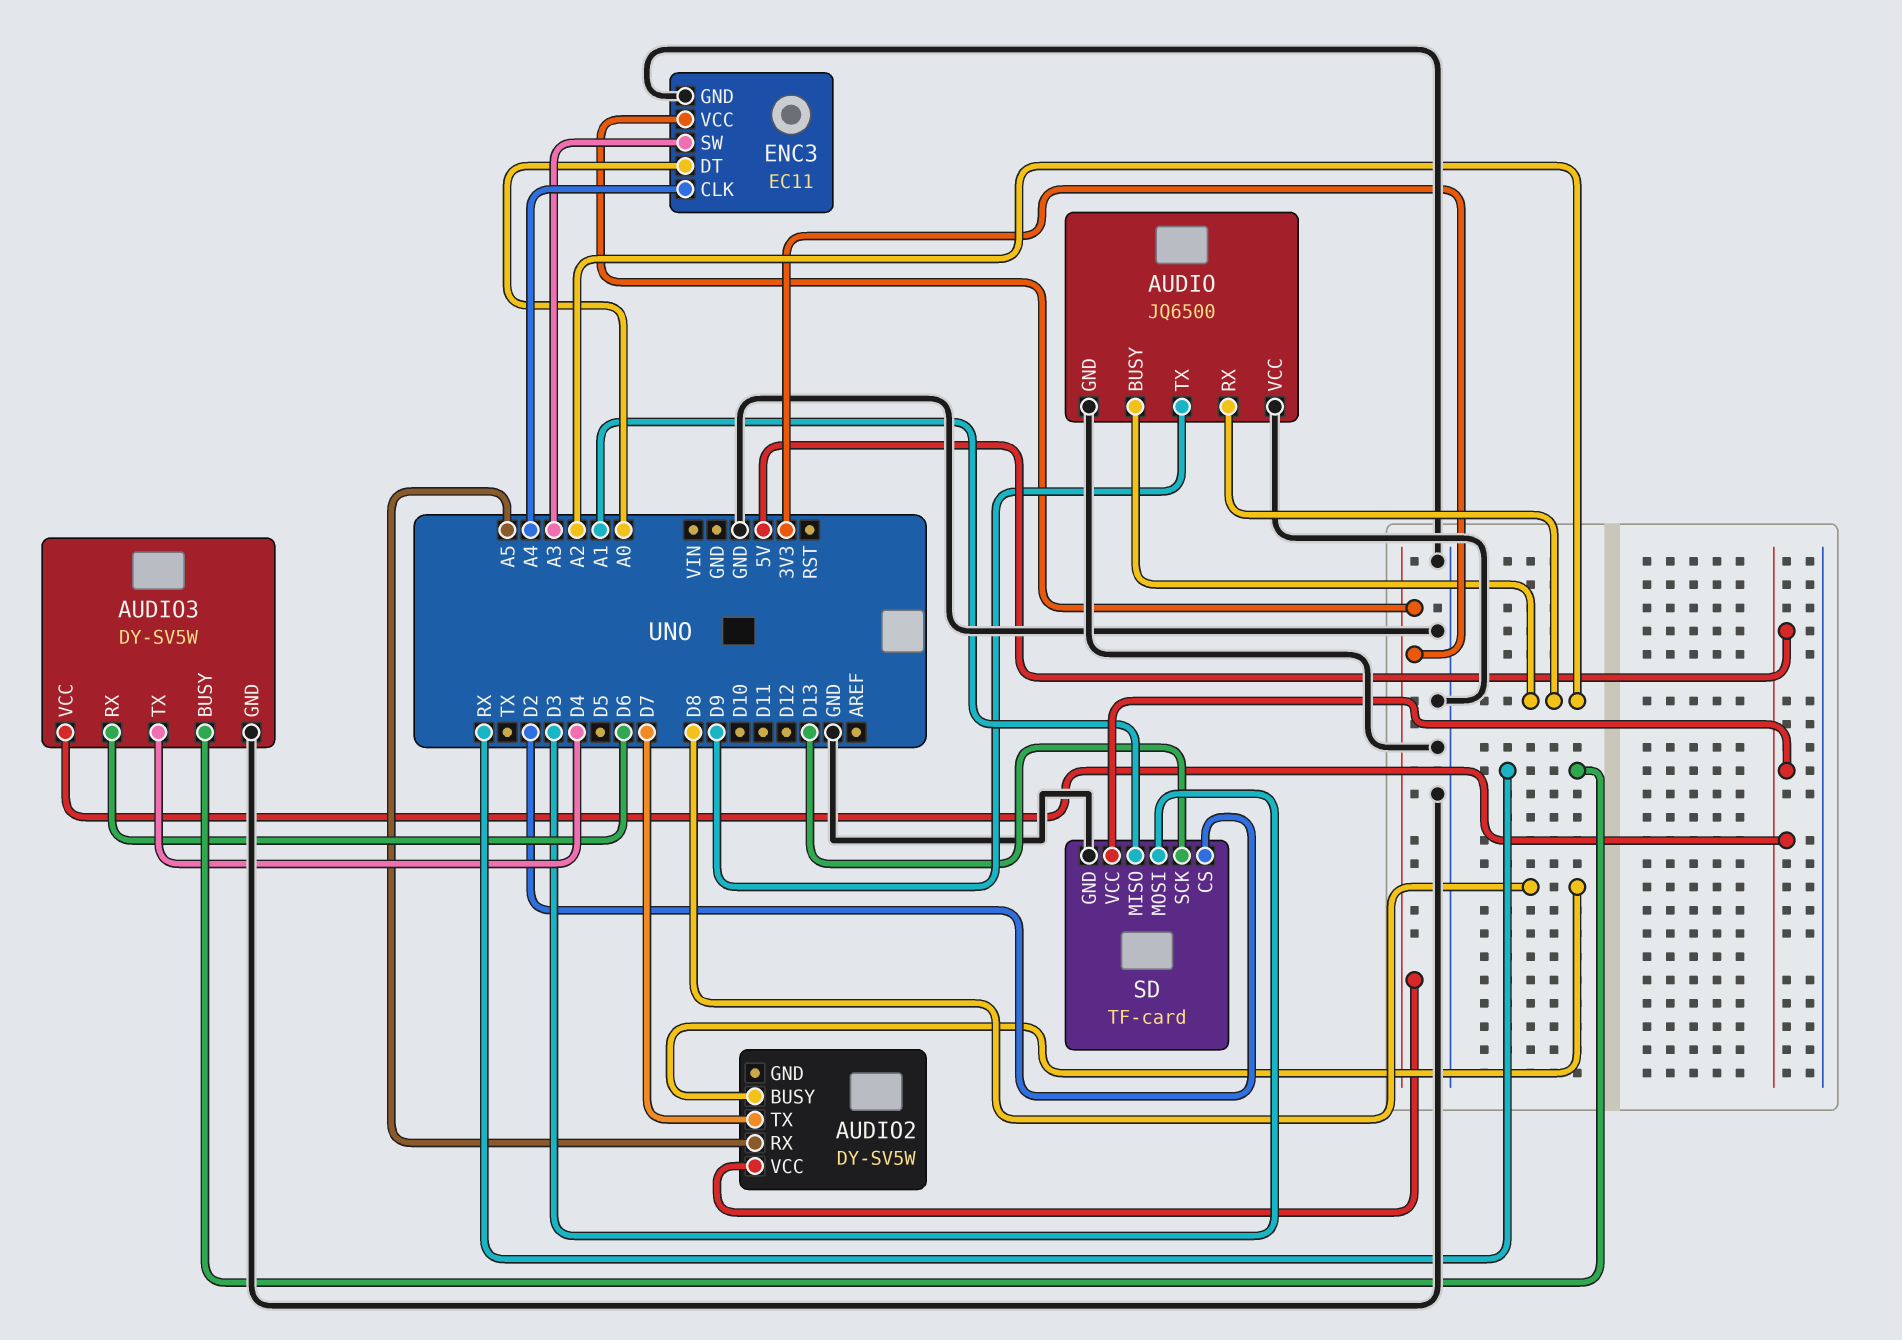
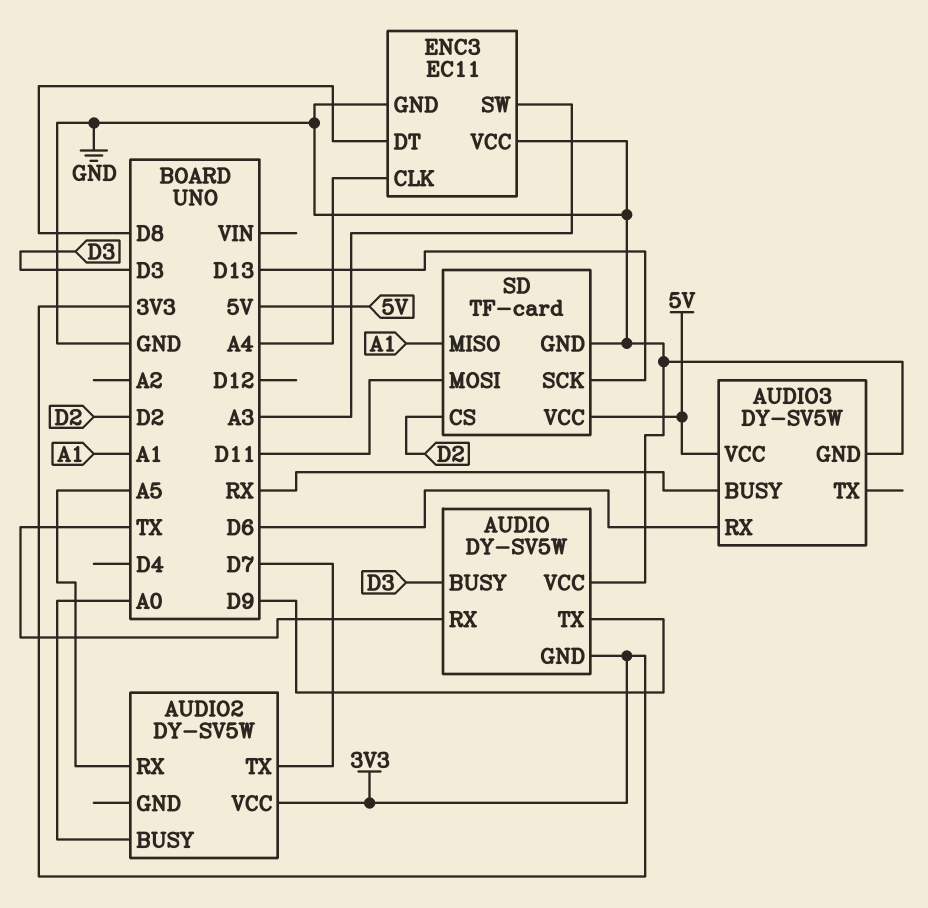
AUDIO: JQ6500 -> DY-SV5W
AUDIO pin BUSY: A2 -> D3
AUDIO pin GND: GND -> 3V3
AUDIO pin RX: A2 -> TX
AUDIO2 pin BUSY: D8 -> A0
AUDIO3 pin TX: D4 -> none
ENC3 pin DT: A0 -> D8
ENC3 pin VCC: 3V3 -> GND
SD pin MOSI: D3 -> D11

